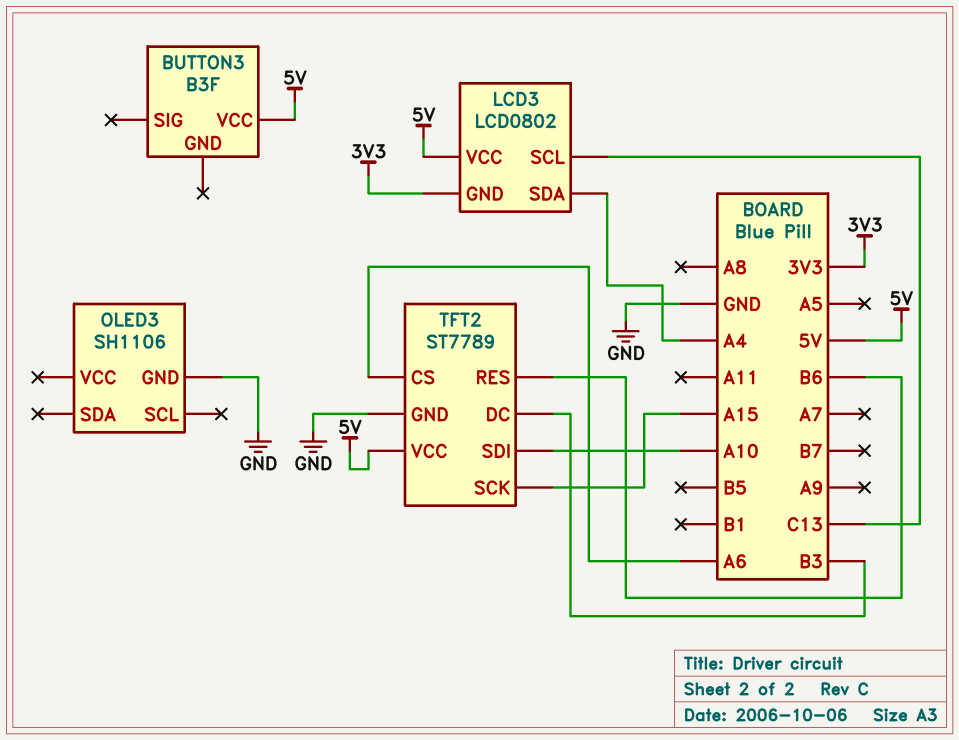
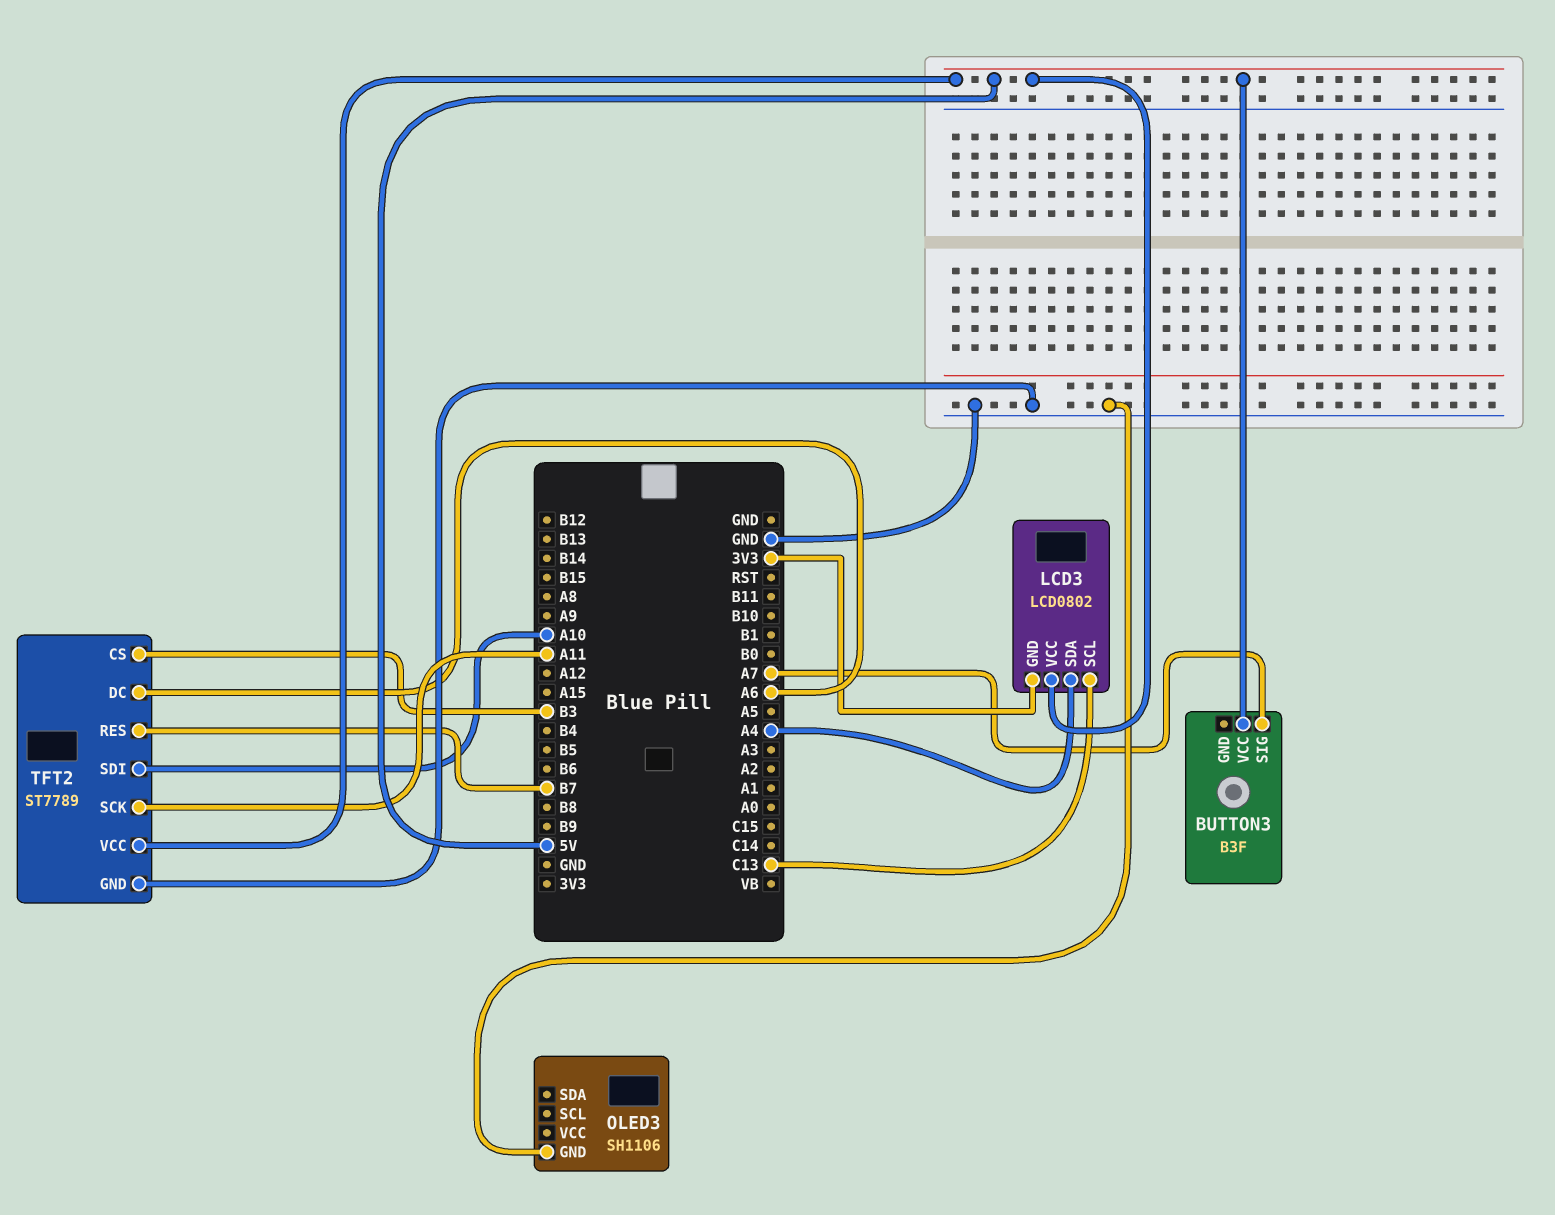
BUTTON3 pin SIG: none -> A7
TFT2 pin CS: A6 -> B3
TFT2 pin DC: B3 -> A6
TFT2 pin RES: B6 -> B7
TFT2 pin SCK: A15 -> A11

